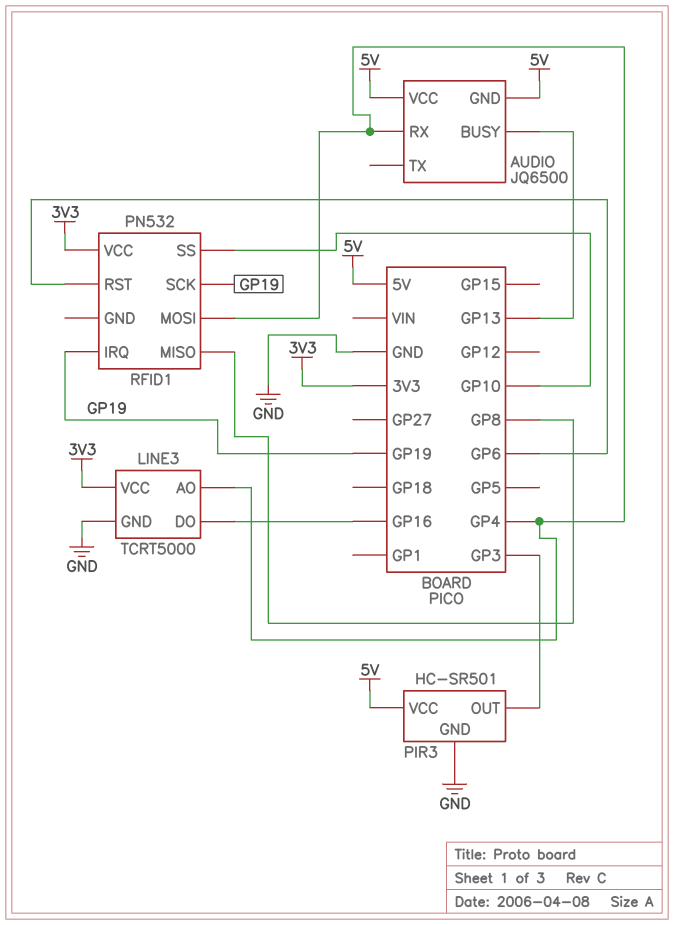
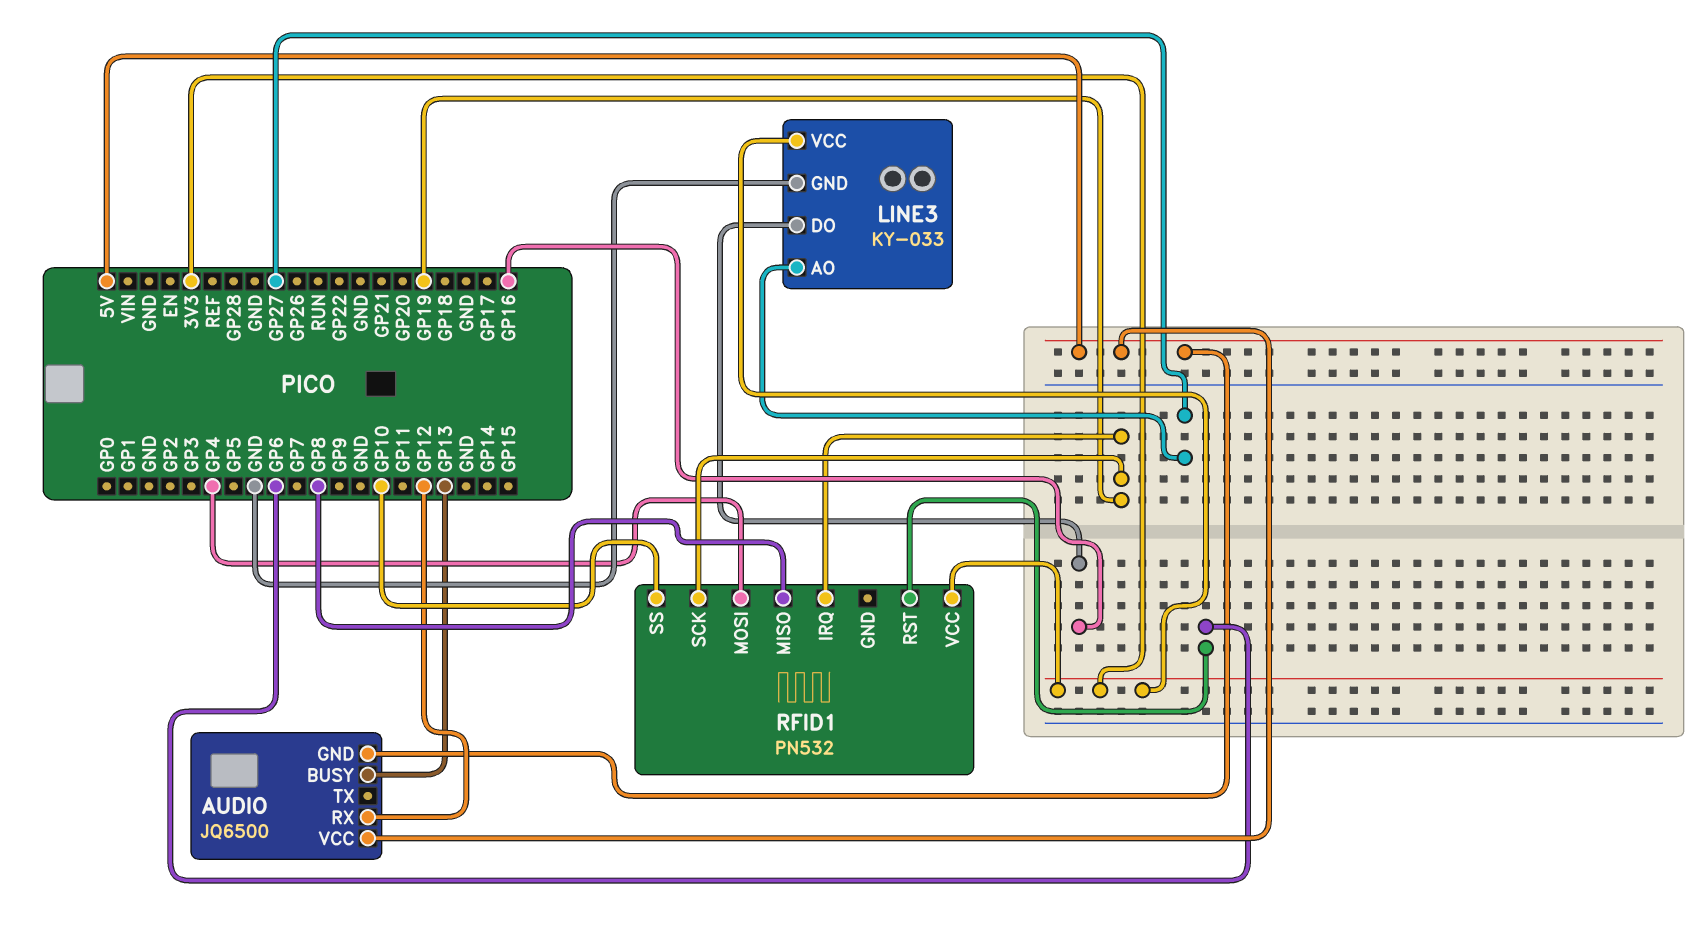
AUDIO pin RX: GP4 -> GP12
LINE3: TCRT5000 -> KY-033
LINE3 pin AO: GP4 -> GP27
PIR3: HC-SR501 -> none
PIR3 pin GND: GND -> none
PIR3 pin OUT: GP3 -> none
PIR3 pin VCC: 5V -> none

